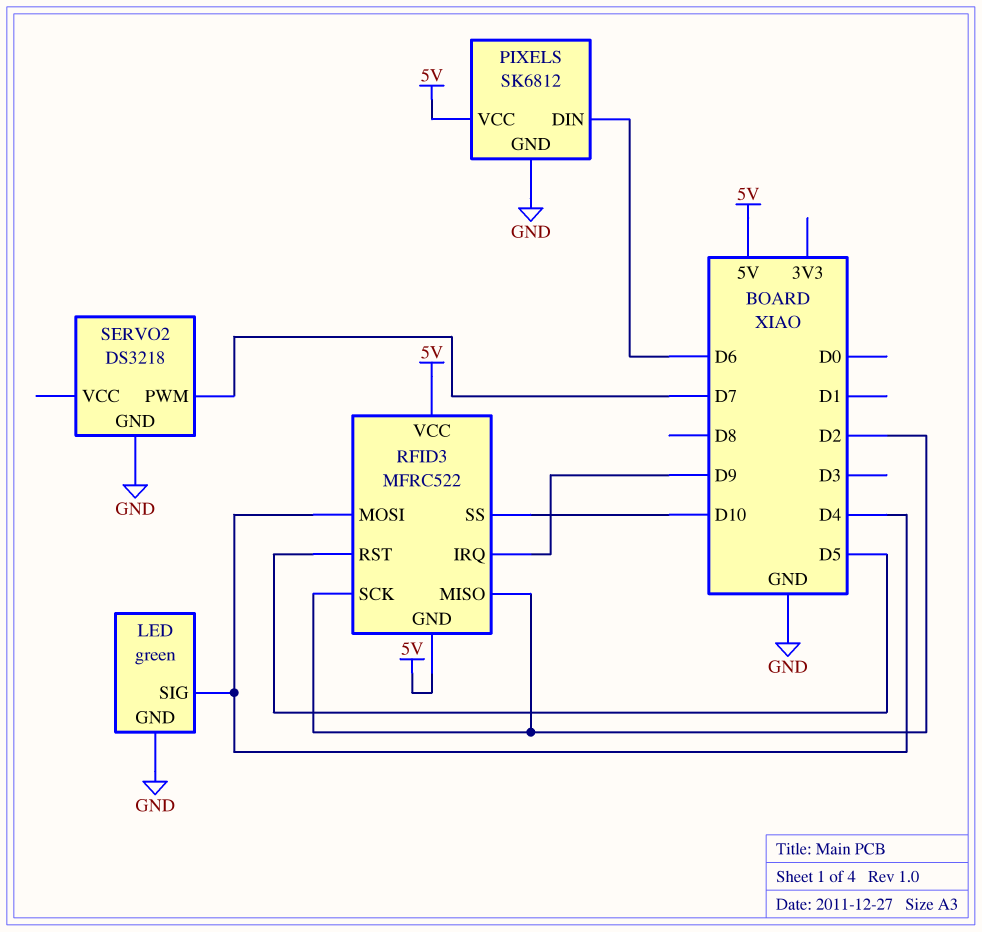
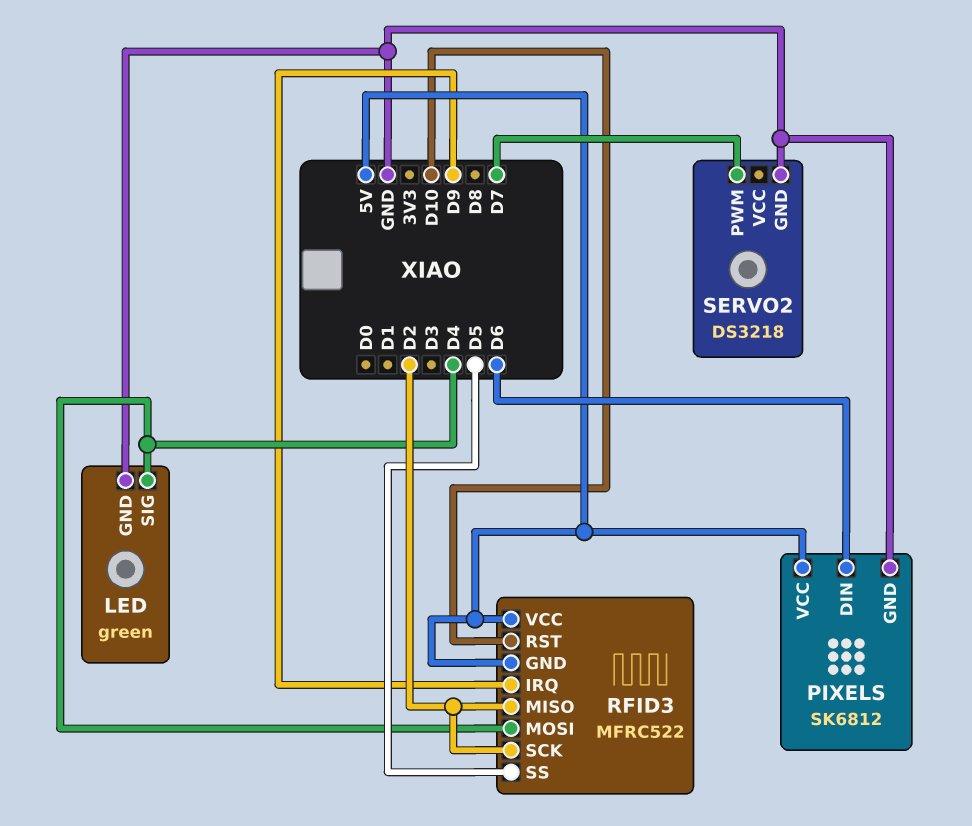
RFID3 pin RST: D5 -> D10
RFID3 pin SS: D10 -> D5

